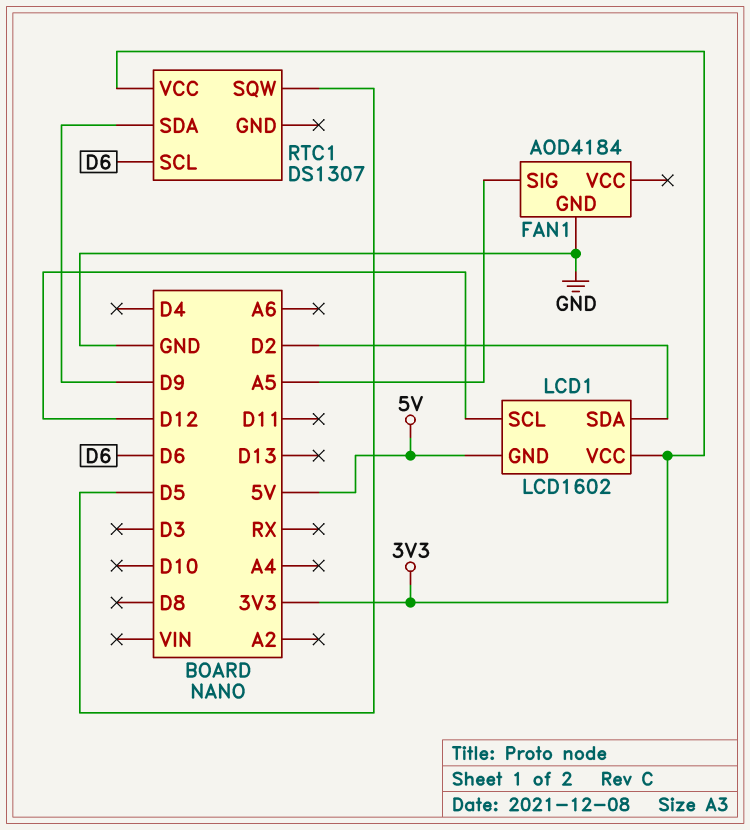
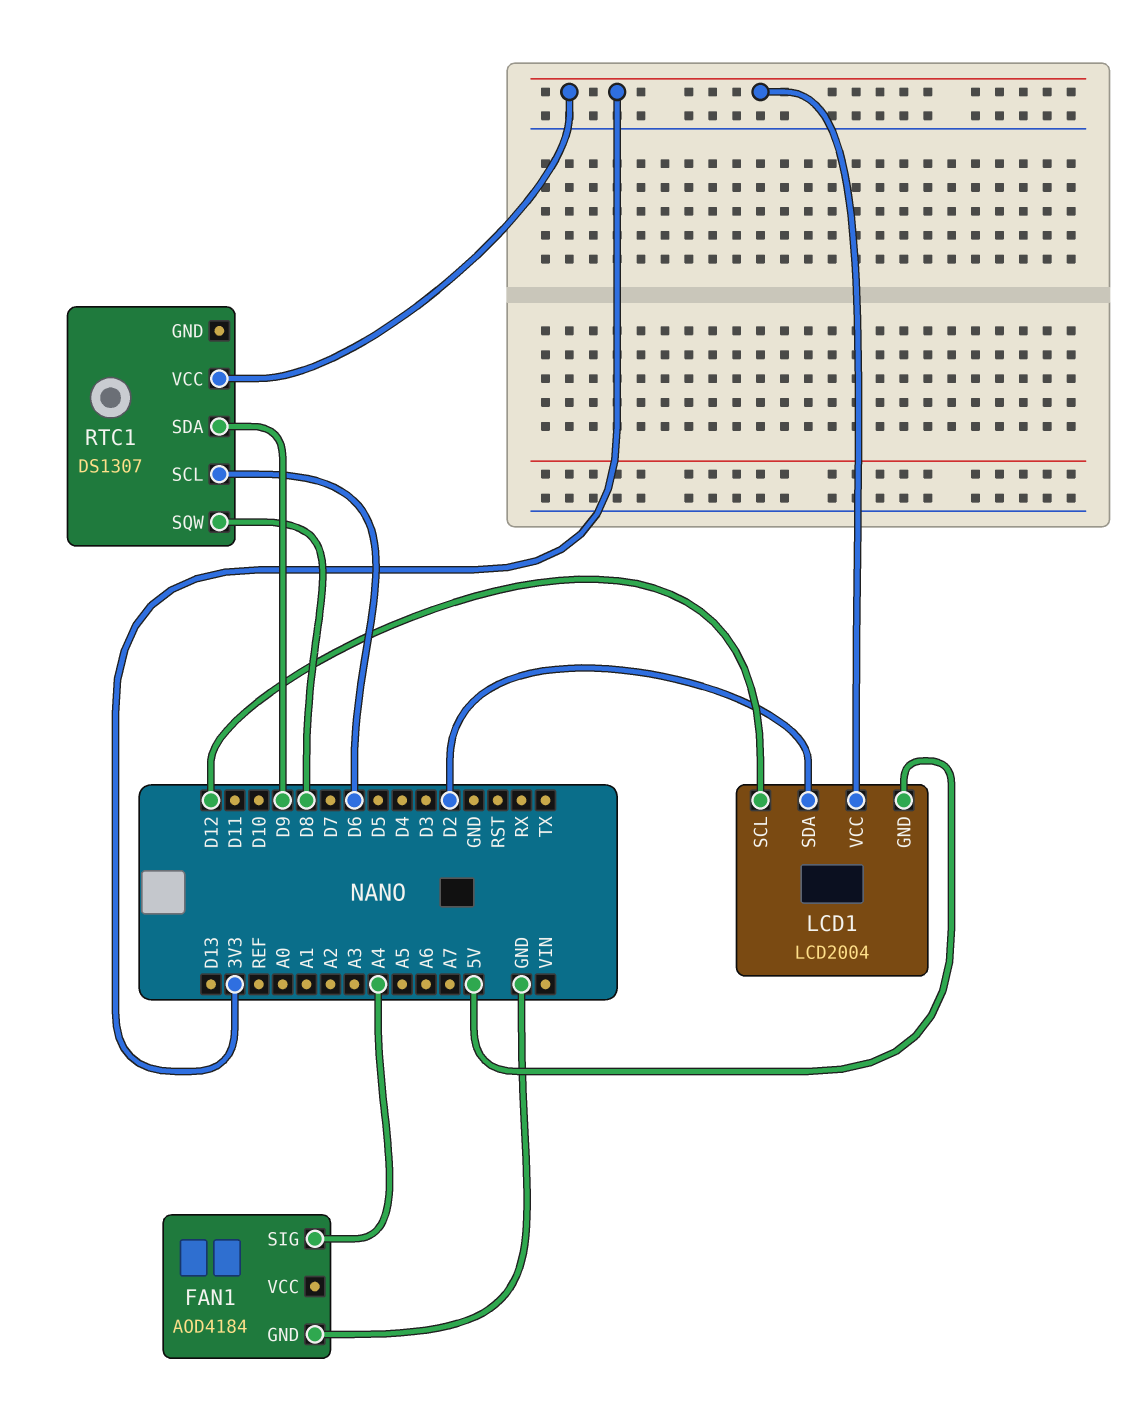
FAN1 pin SIG: A5 -> A4
LCD1: LCD1602 -> LCD2004
RTC1 pin SQW: D5 -> D8

